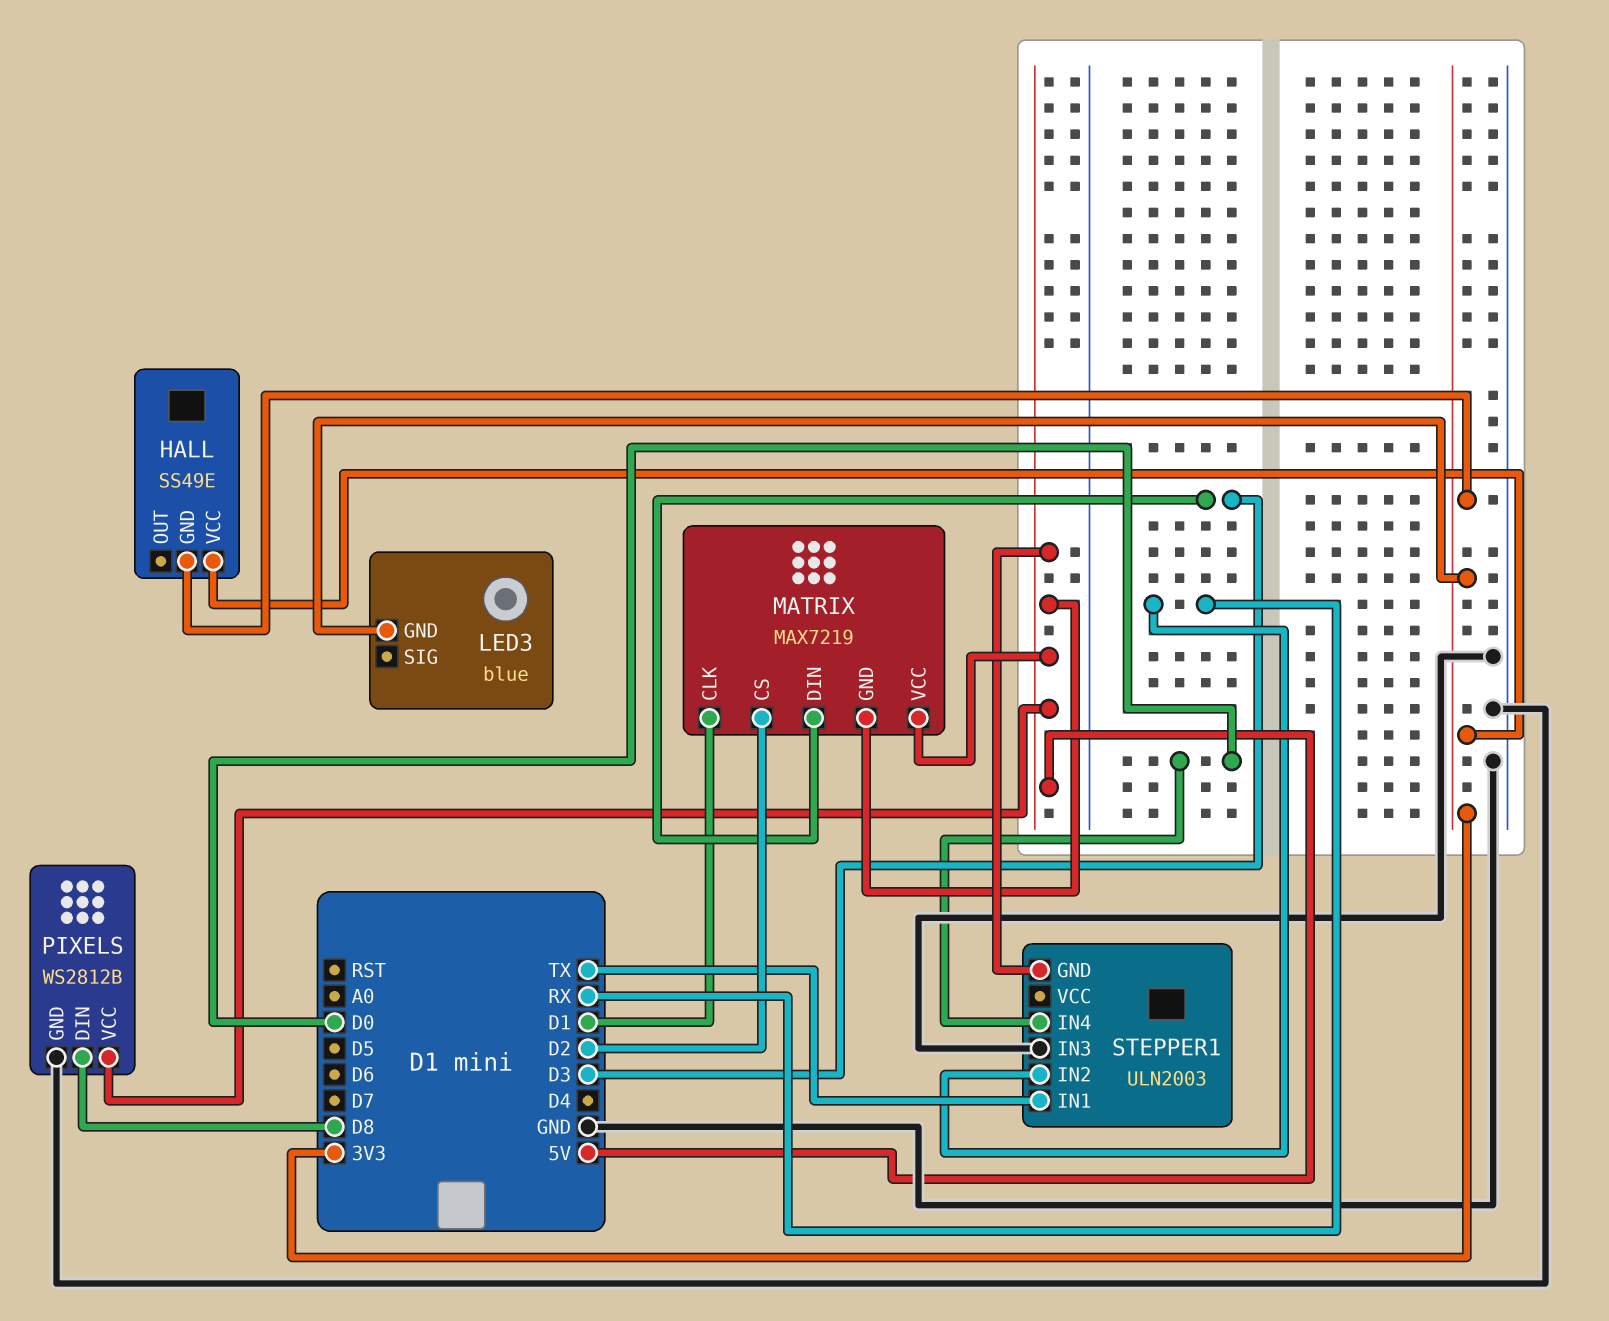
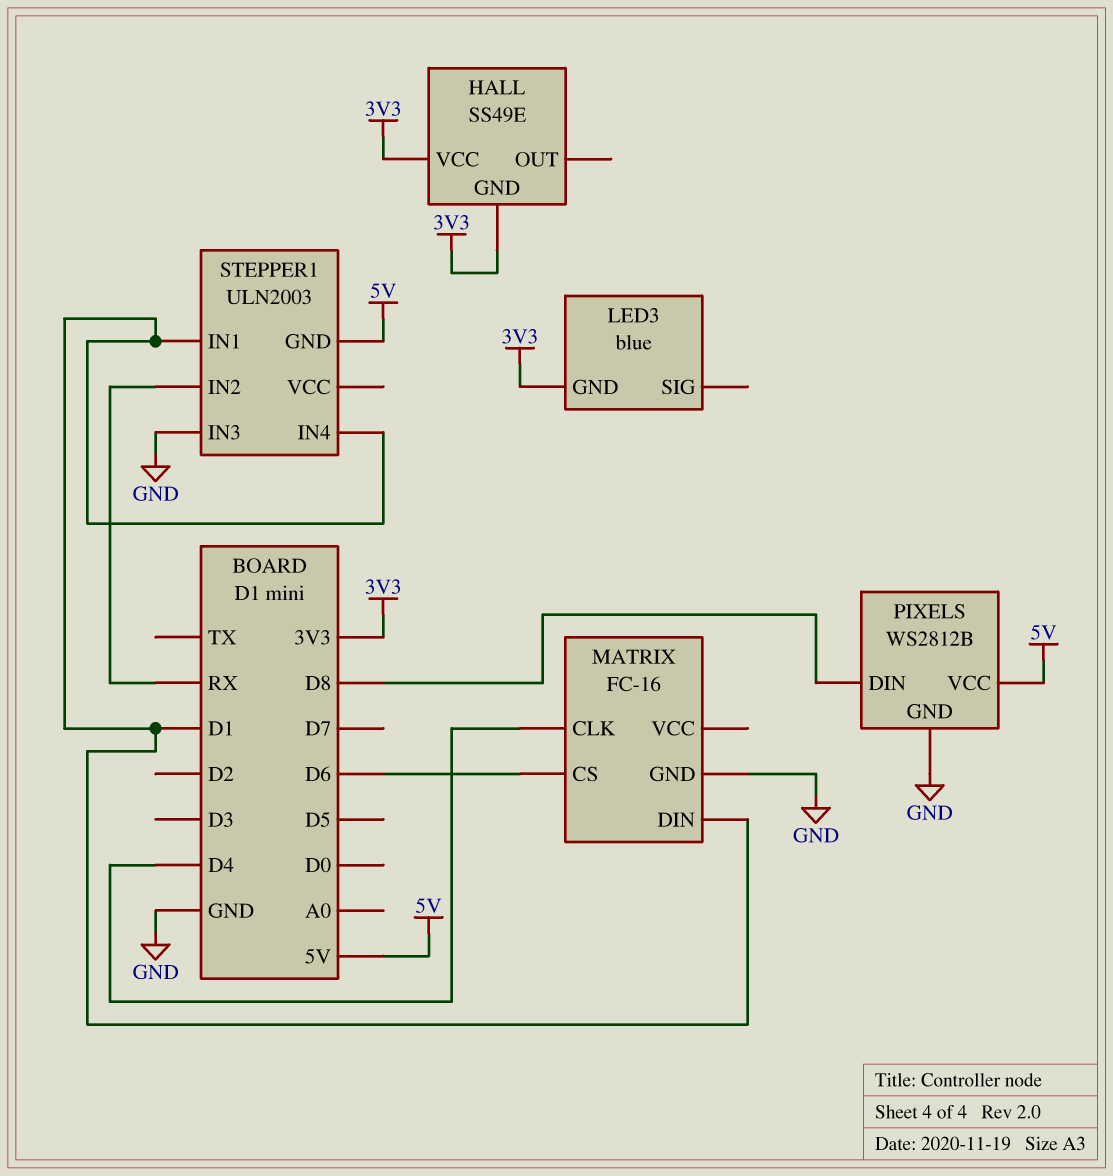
MATRIX: MAX7219 -> FC-16
MATRIX pin CLK: D1 -> D4
MATRIX pin CS: D2 -> D6
MATRIX pin DIN: D3 -> D1
MATRIX pin GND: 5V -> GND
MATRIX pin VCC: 5V -> none
STEPPER1 pin IN1: TX -> D1
STEPPER1 pin IN4: D0 -> D1

